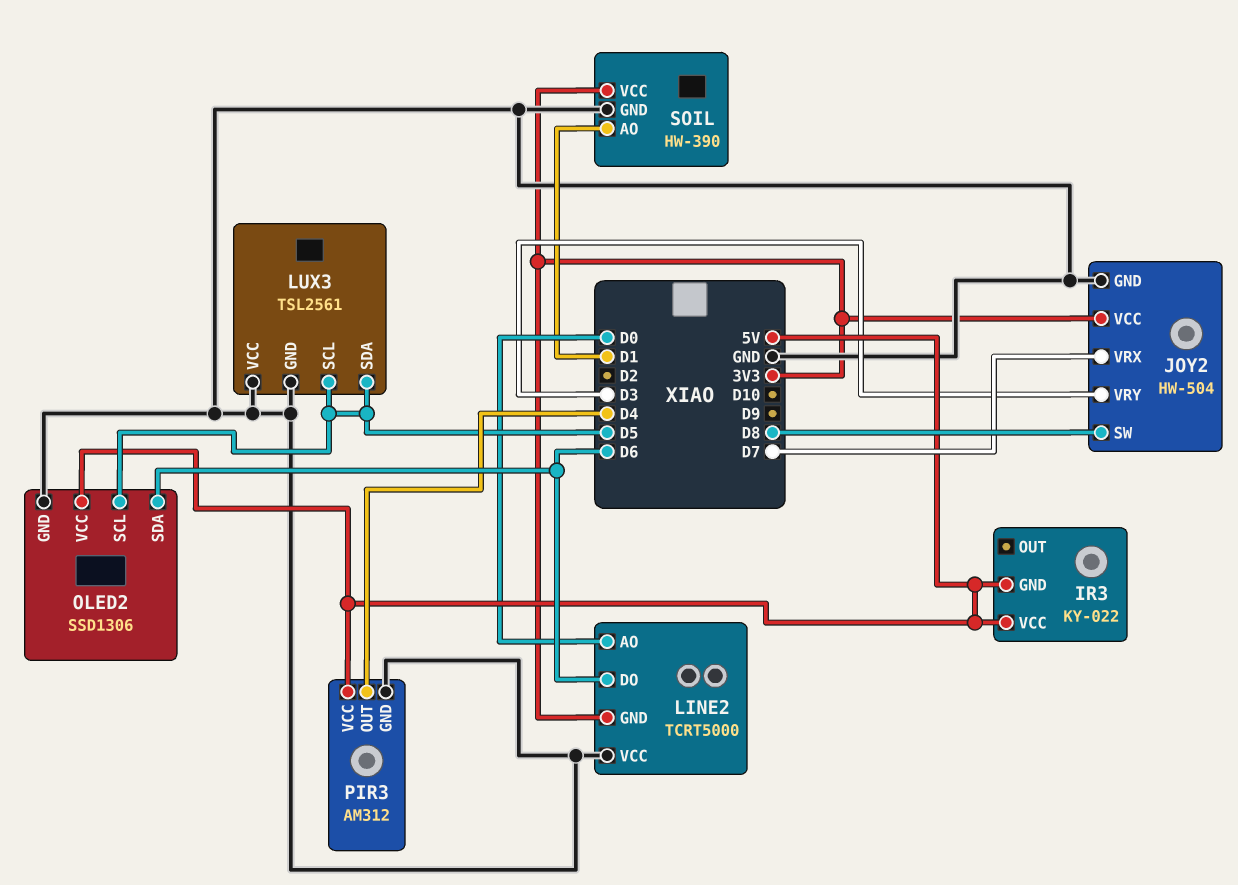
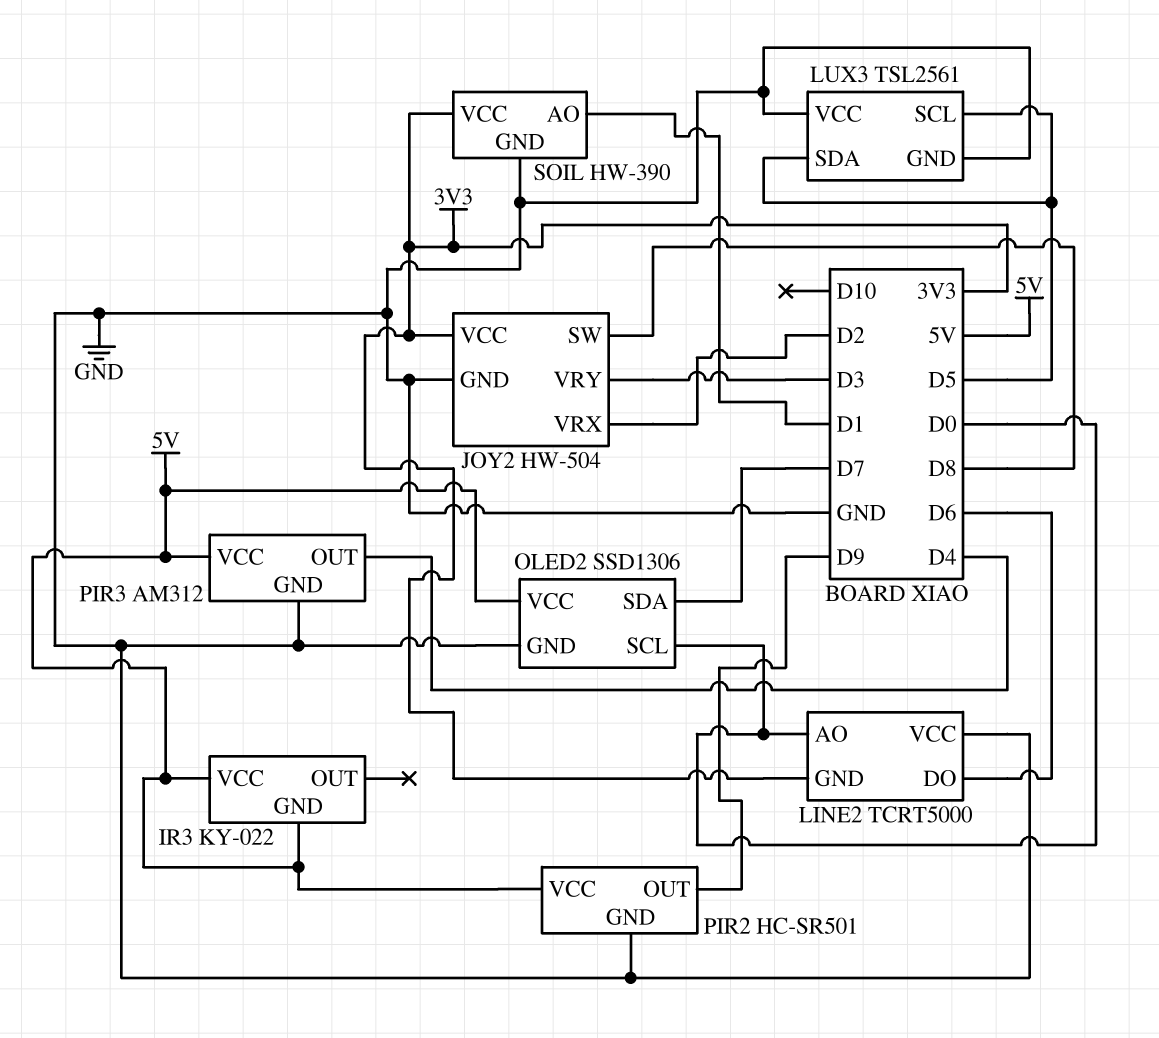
JOY2 pin VRX: D7 -> D2
OLED2 pin SCL: D5 -> D0
OLED2 pin SDA: D6 -> D7
PIR2: none -> HC-SR501
PIR2 pin GND: none -> GND
PIR2 pin OUT: none -> D9
PIR2 pin VCC: none -> 5V

